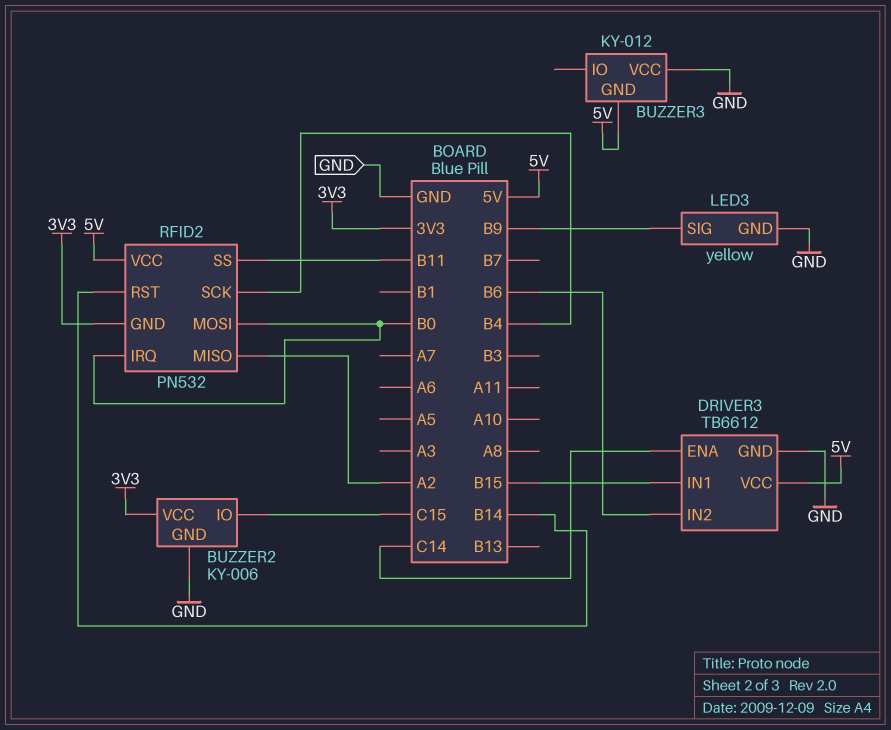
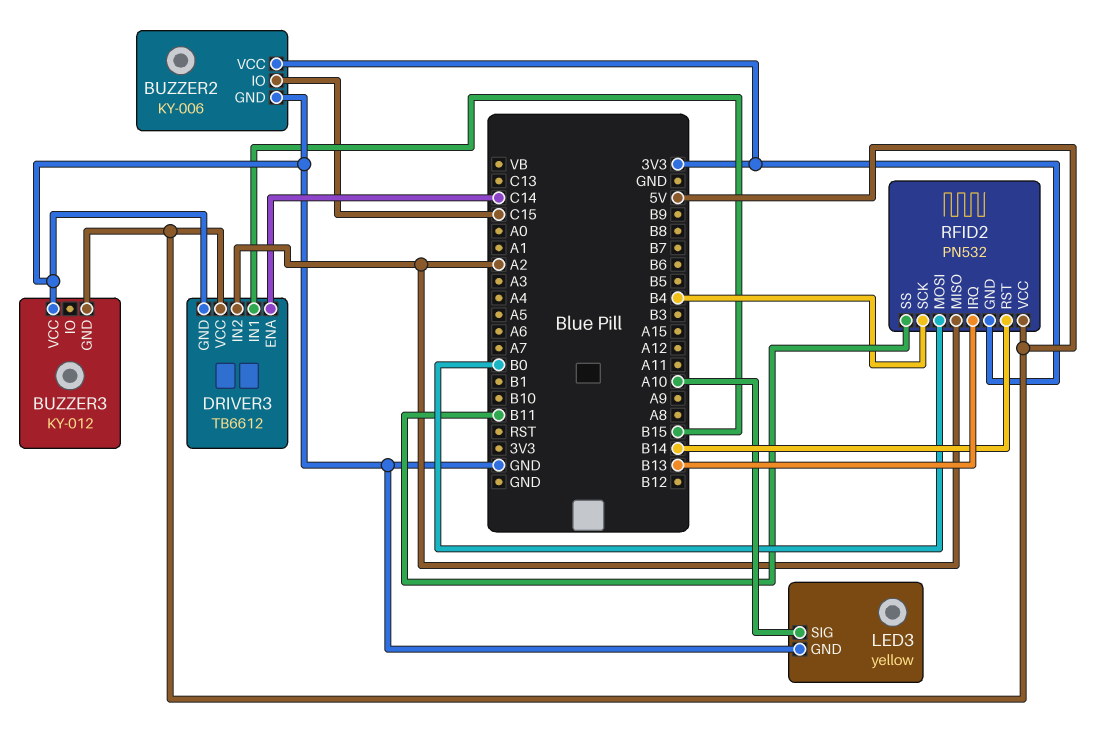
DRIVER3 pin IN2: B6 -> A2
LED3 pin SIG: B9 -> A10
RFID2 pin IRQ: B0 -> B13

